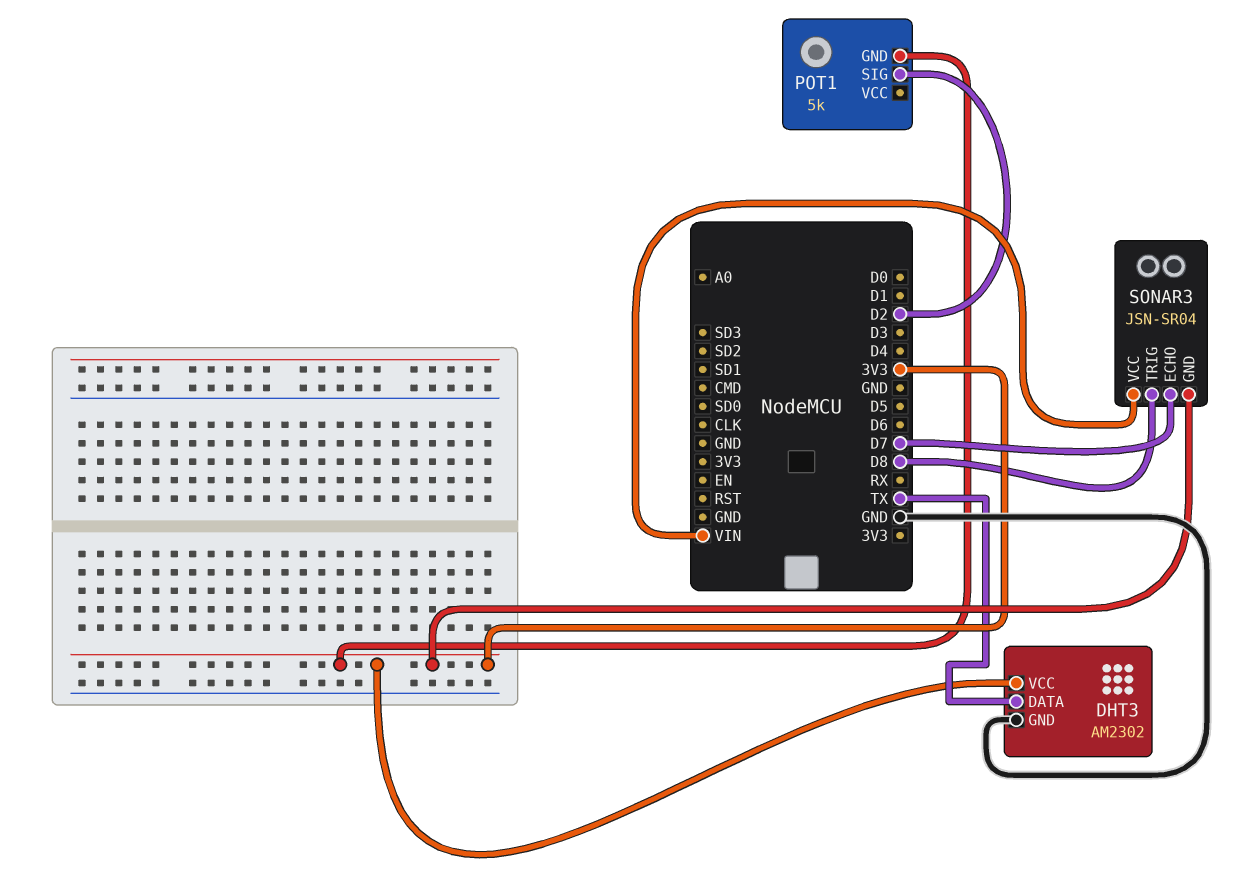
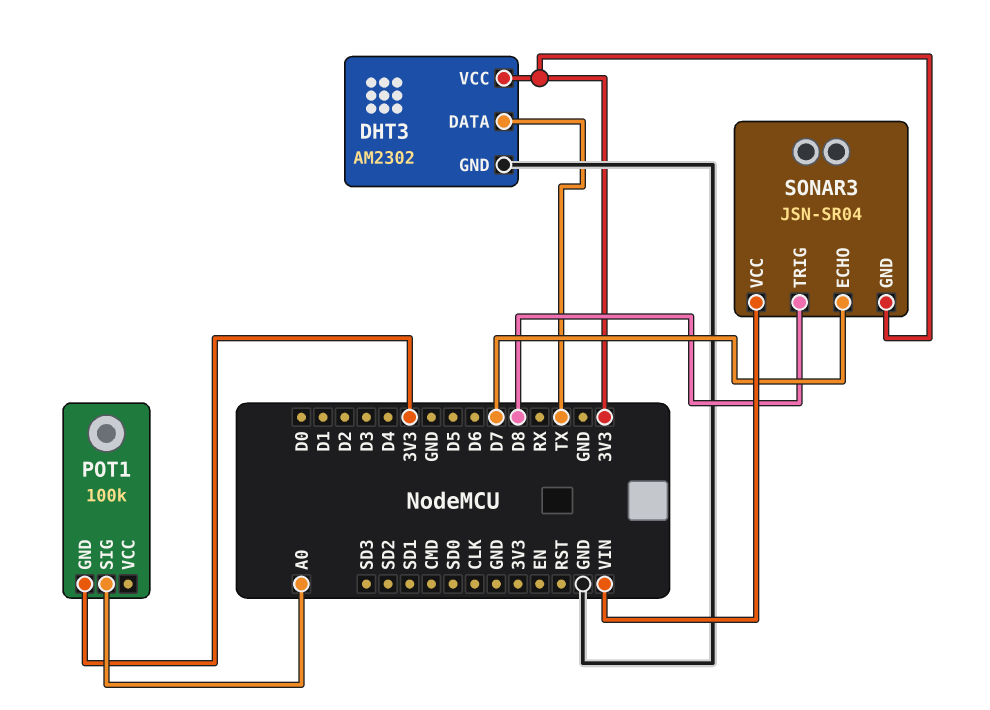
POT1: 5k -> 100k
POT1 pin SIG: D2 -> A0

